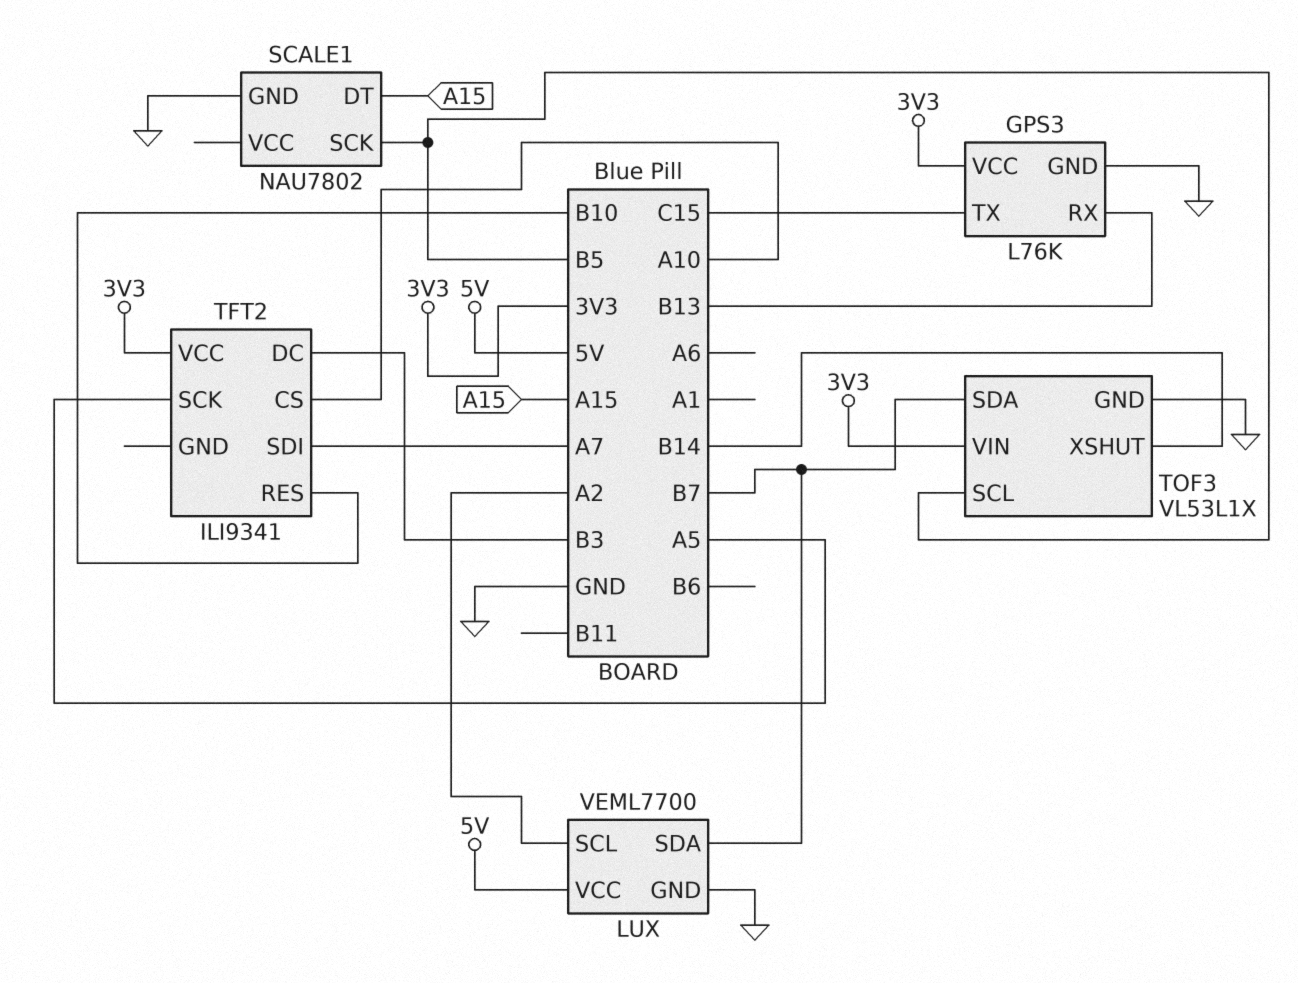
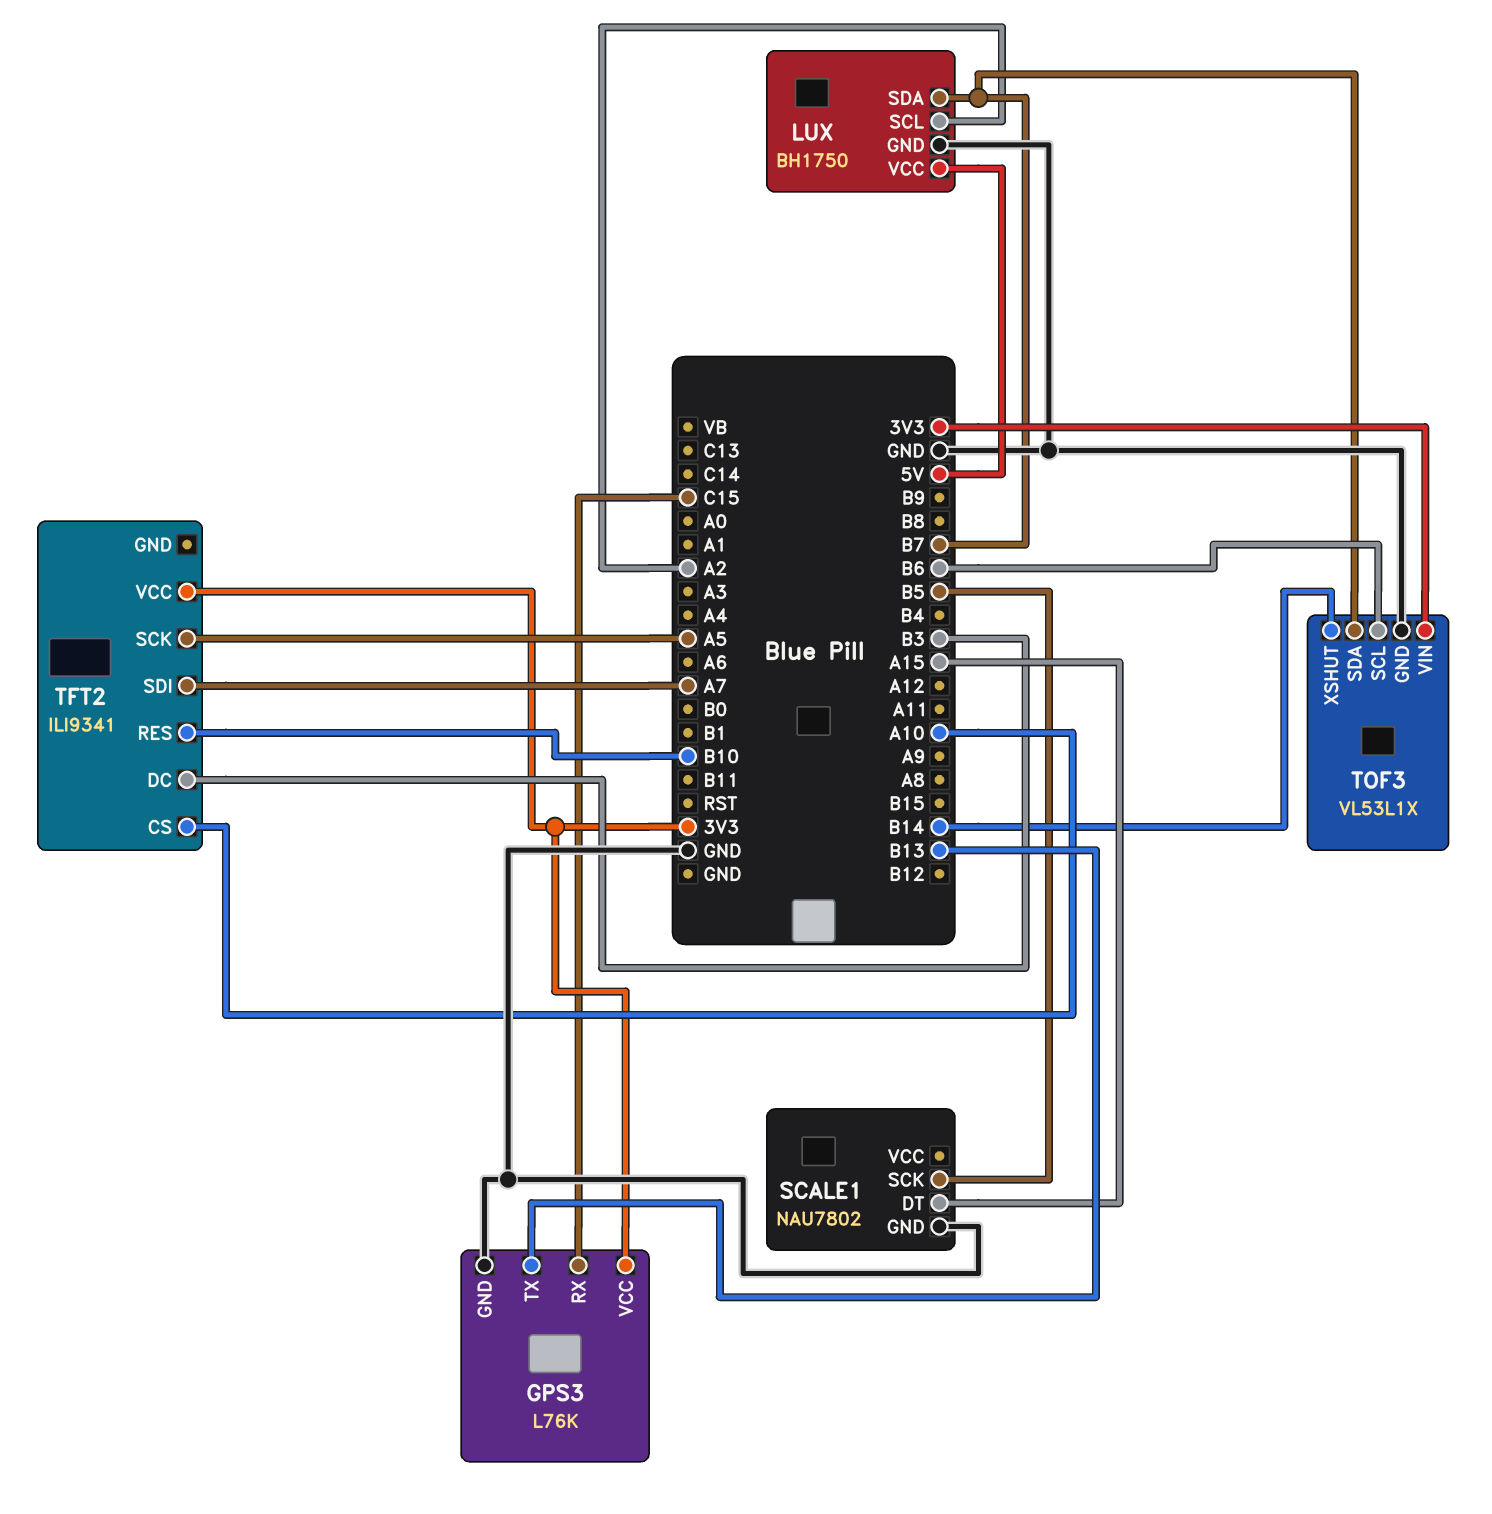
GPS3 pin RX: B13 -> C15
GPS3 pin TX: C15 -> B13
LUX: VEML7700 -> BH1750
TOF3 pin SCL: B5 -> B6

